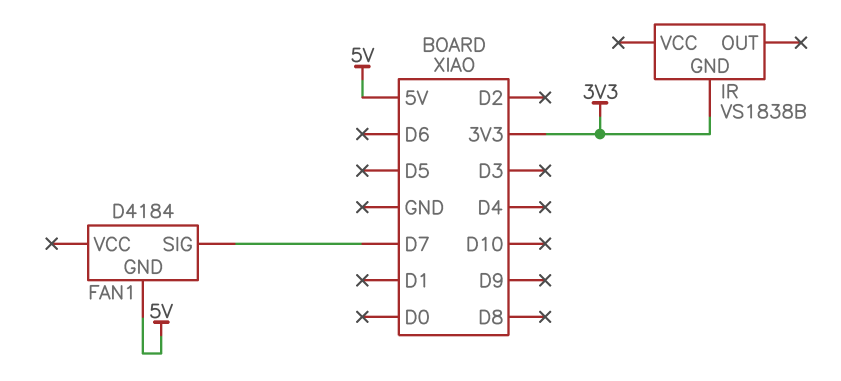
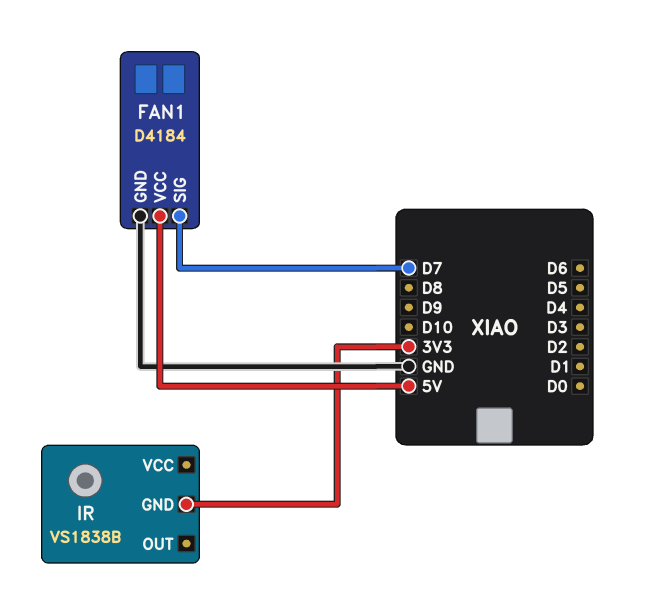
FAN1 pin GND: 5V -> GND
FAN1 pin VCC: none -> 5V

